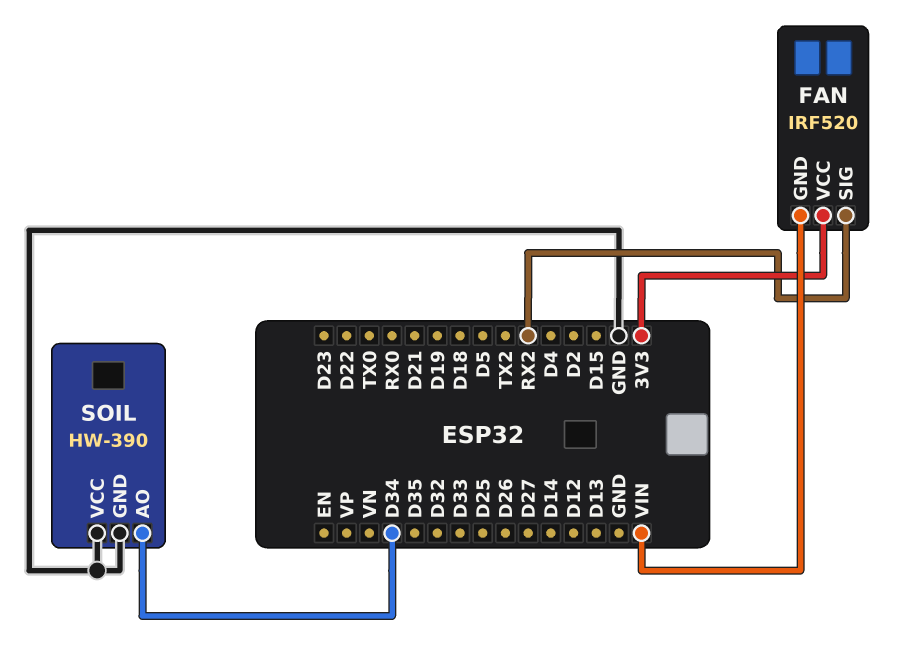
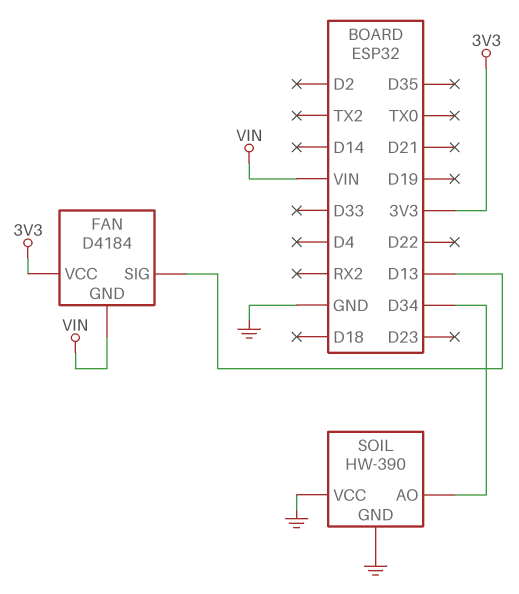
FAN: IRF520 -> D4184
FAN pin SIG: RX2 -> D13

